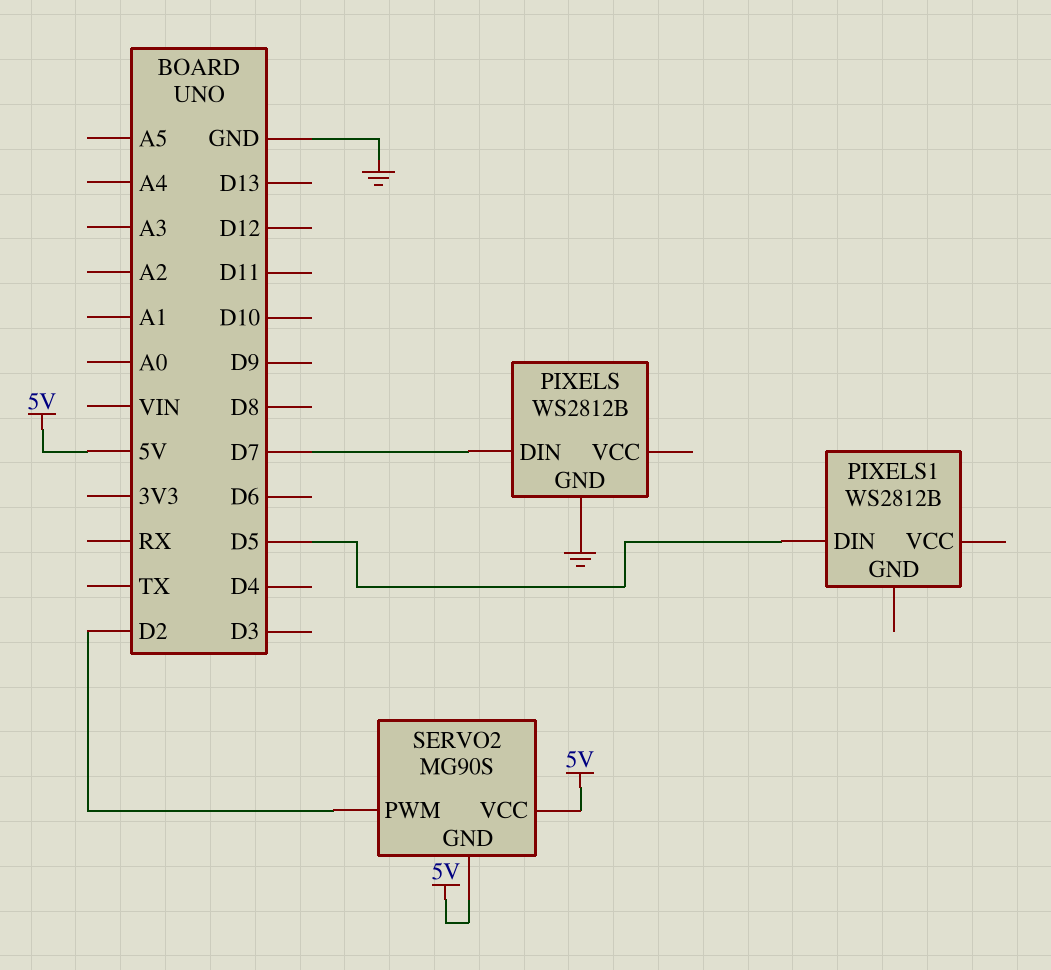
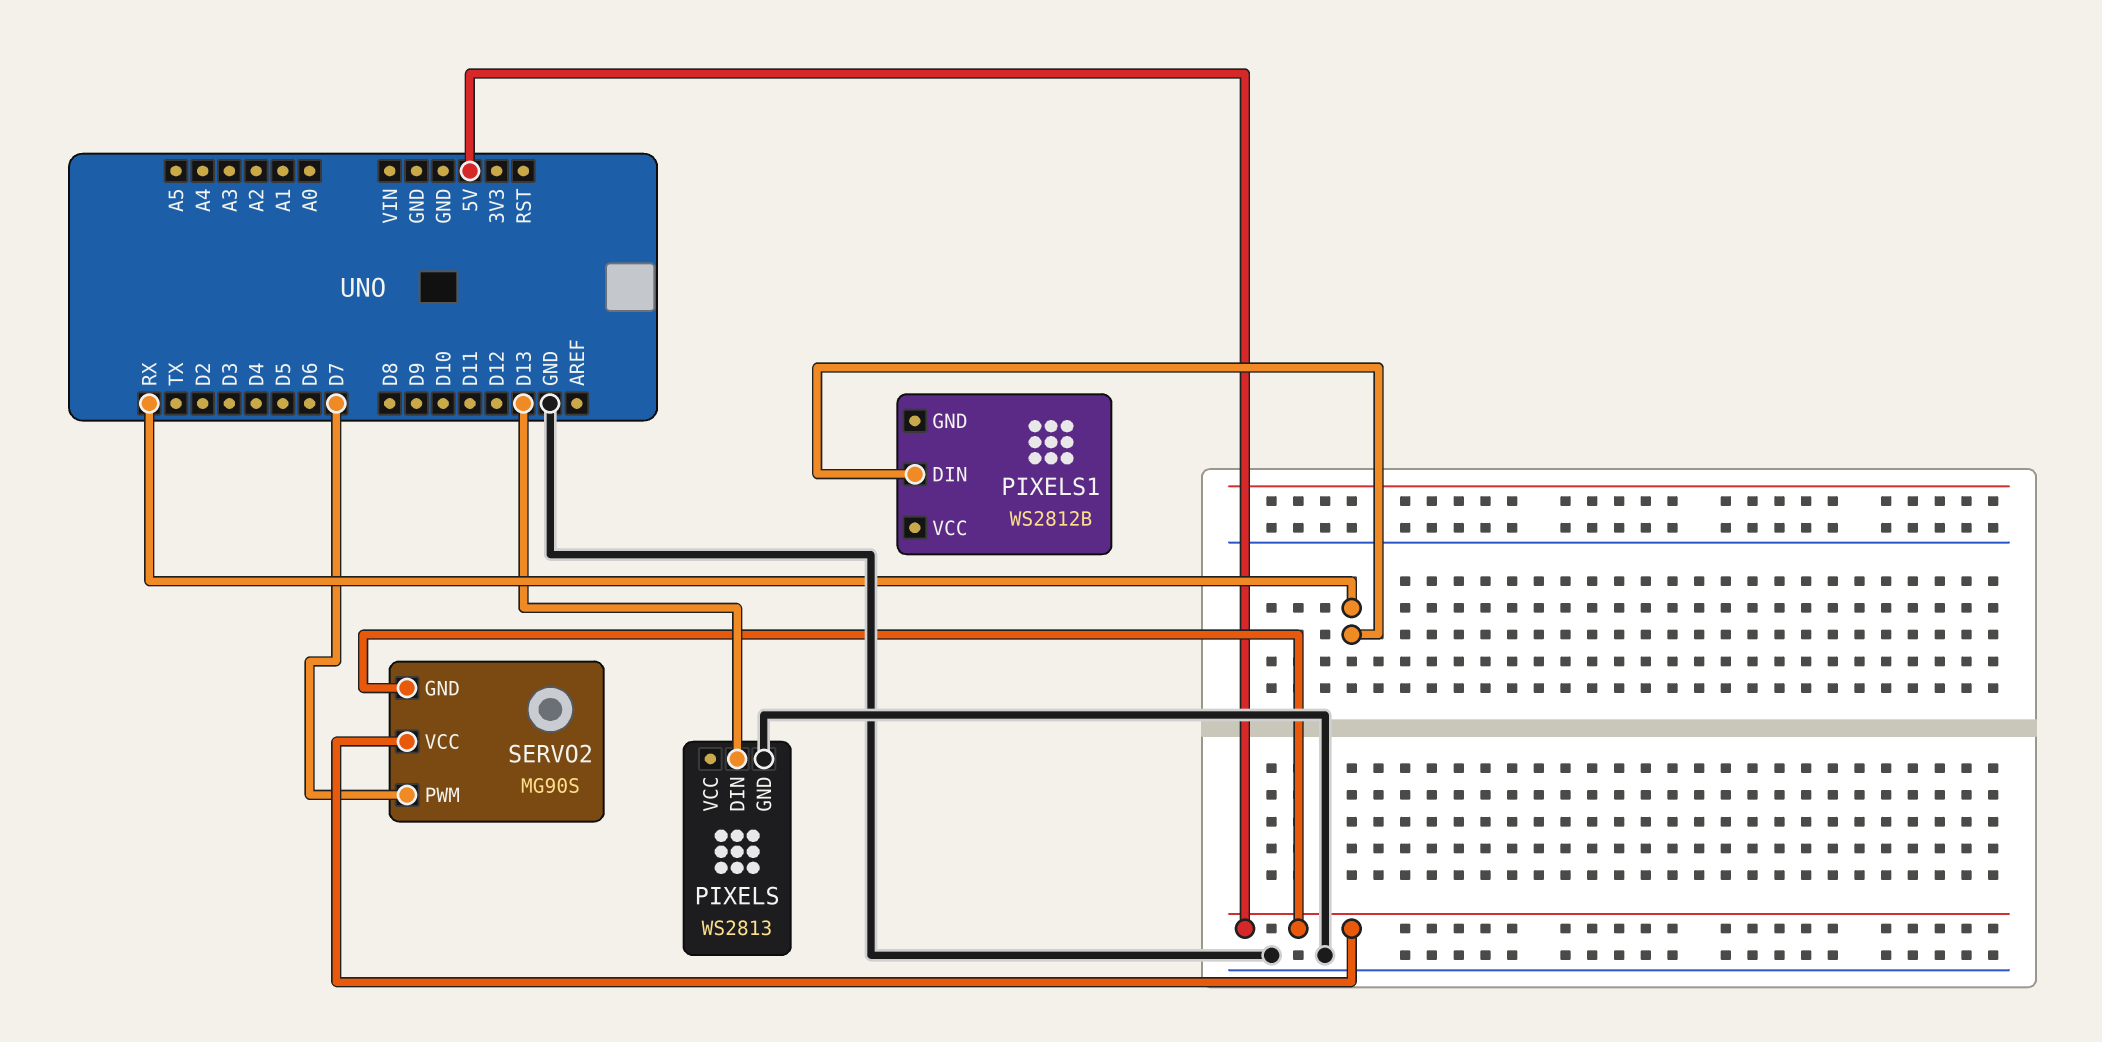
PIXELS: WS2812B -> WS2813
PIXELS pin DIN: D7 -> D13
PIXELS1 pin DIN: D5 -> RX
SERVO2 pin PWM: D2 -> D7

